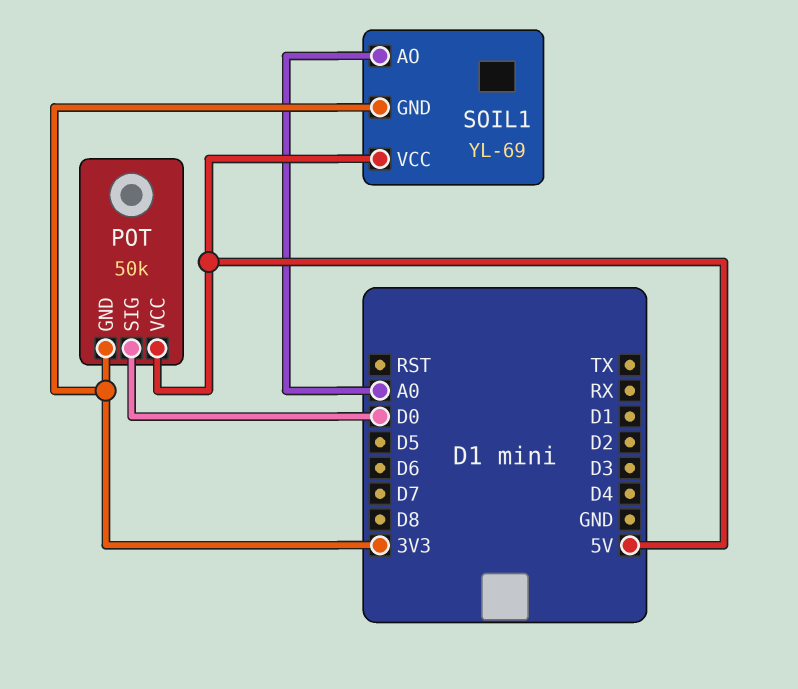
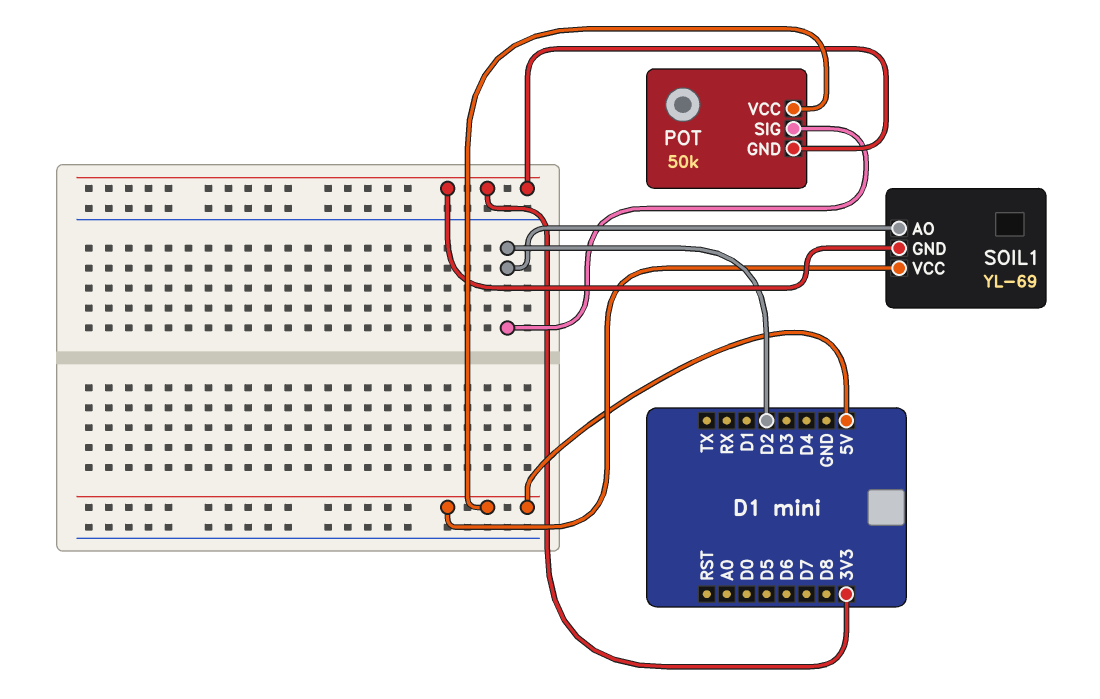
POT pin SIG: D0 -> D2
SOIL1 pin AO: A0 -> D2

